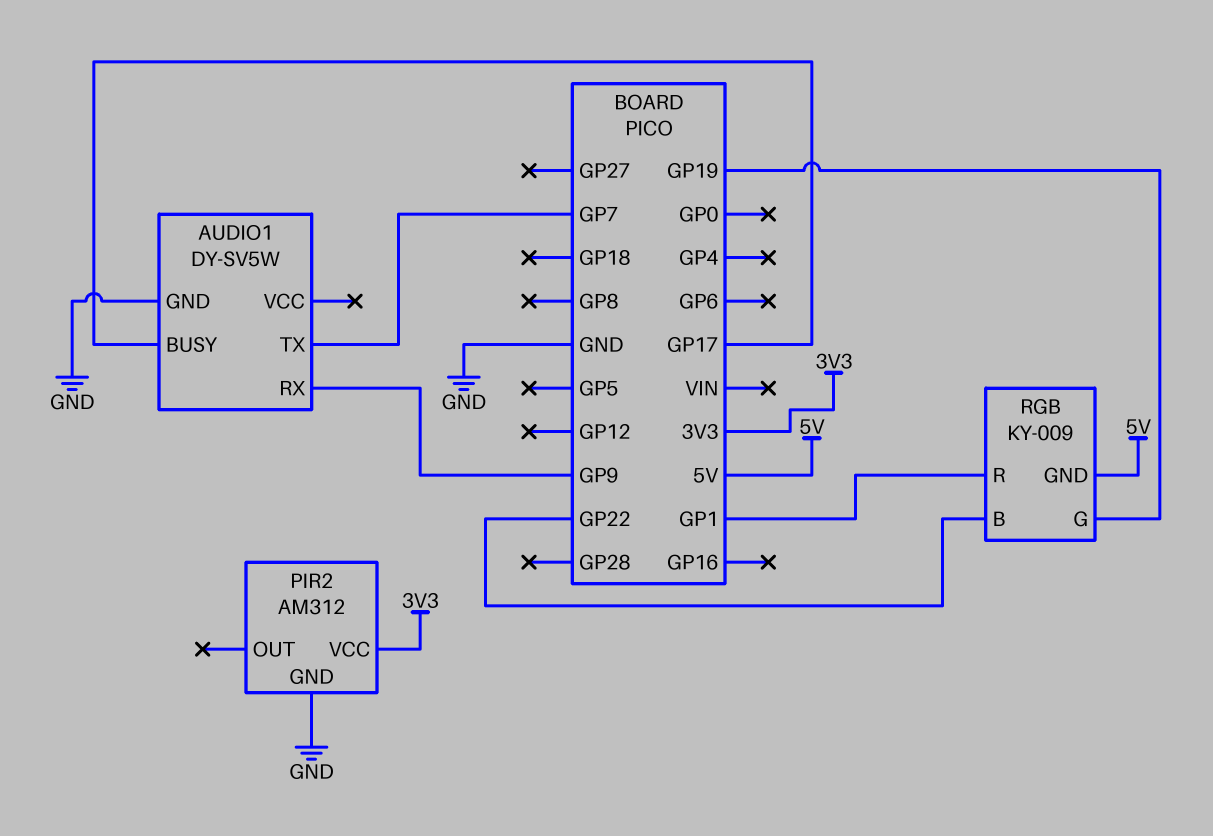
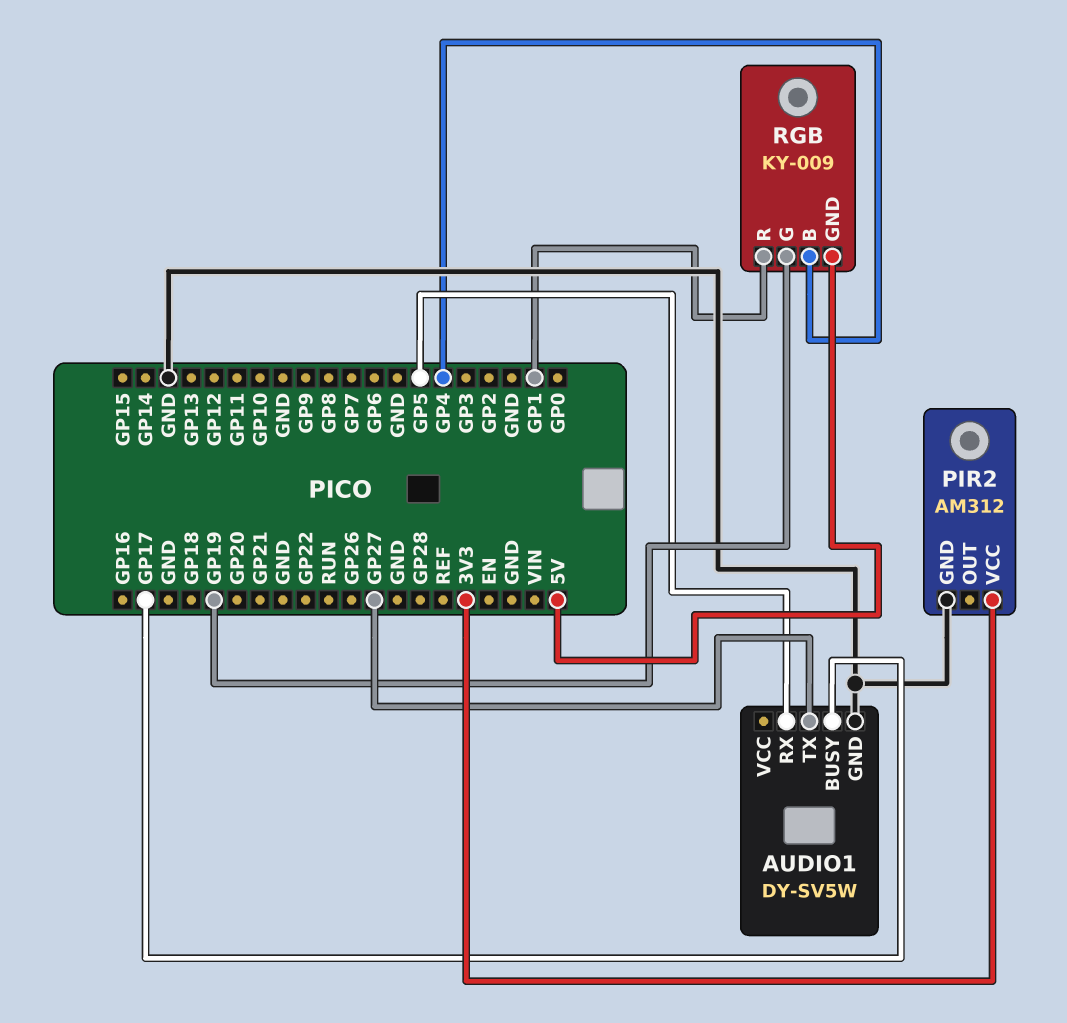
AUDIO1 pin RX: GP9 -> GP5
AUDIO1 pin TX: GP7 -> GP27
RGB pin B: GP22 -> GP4

